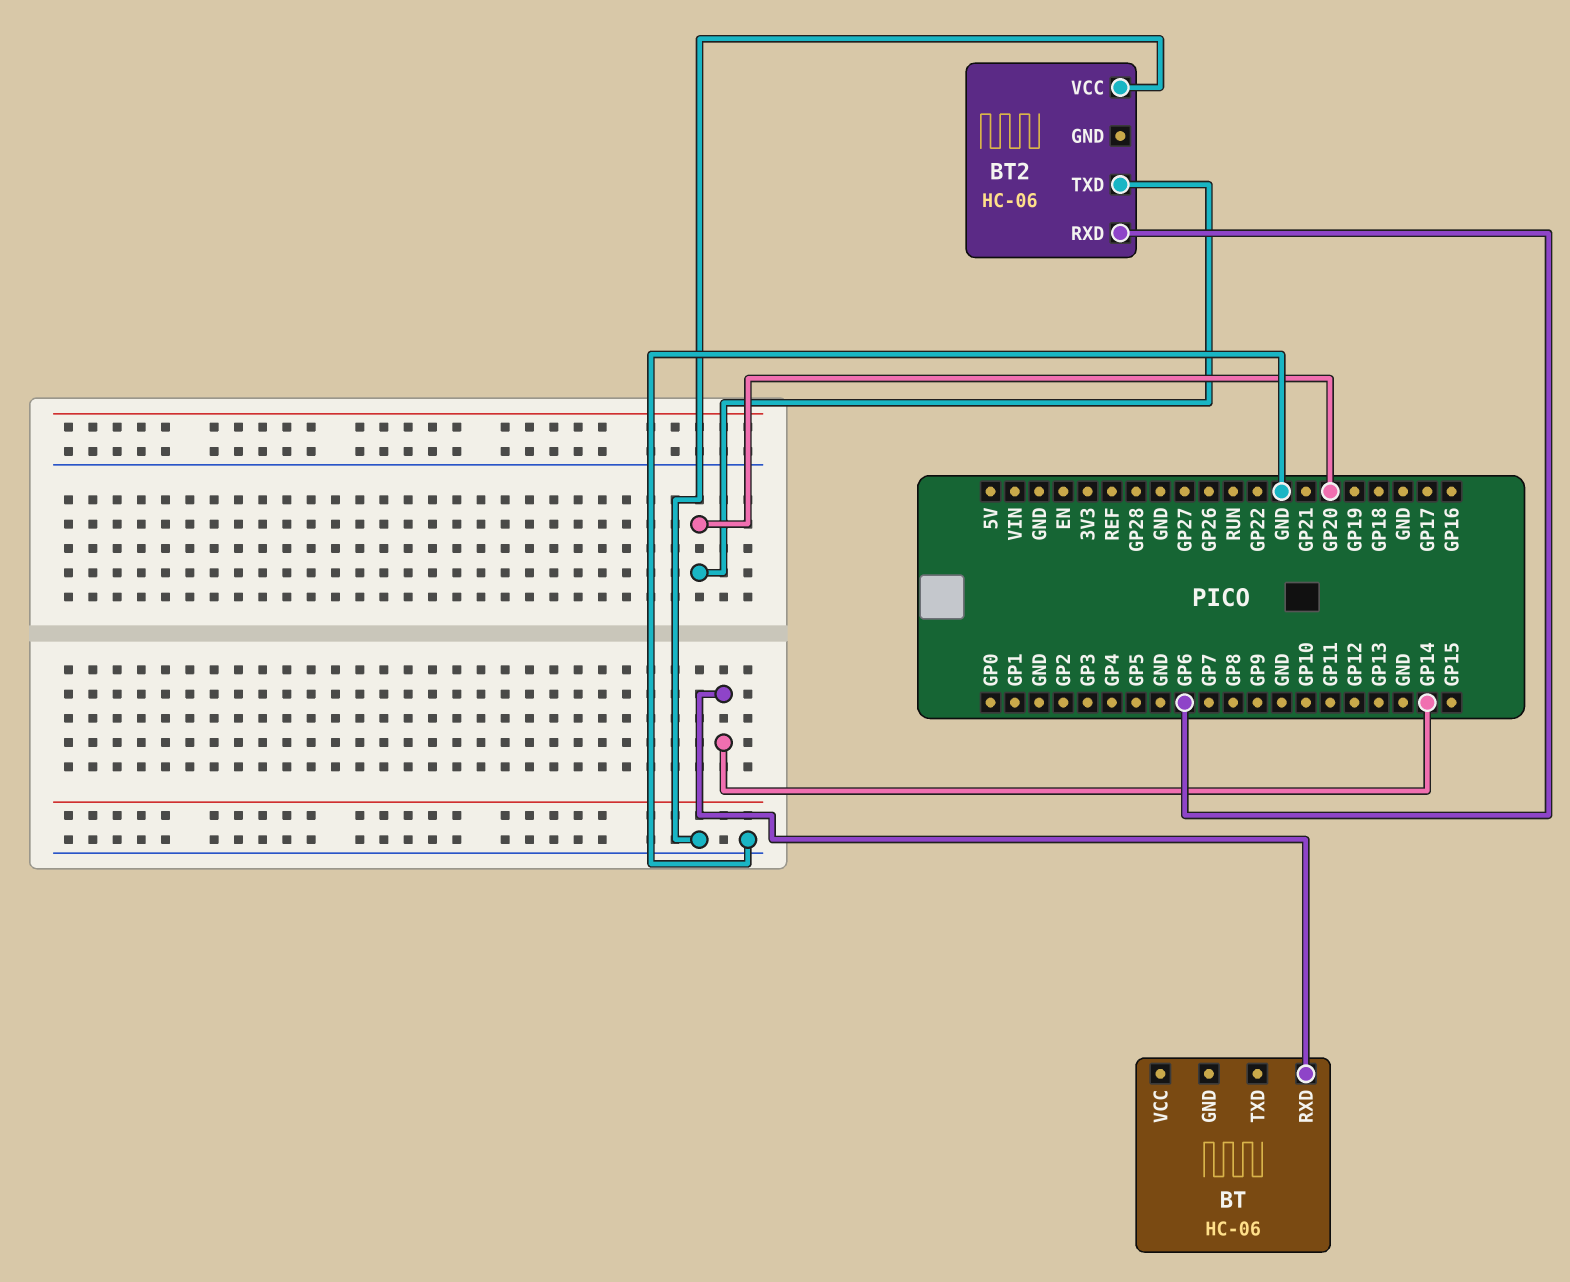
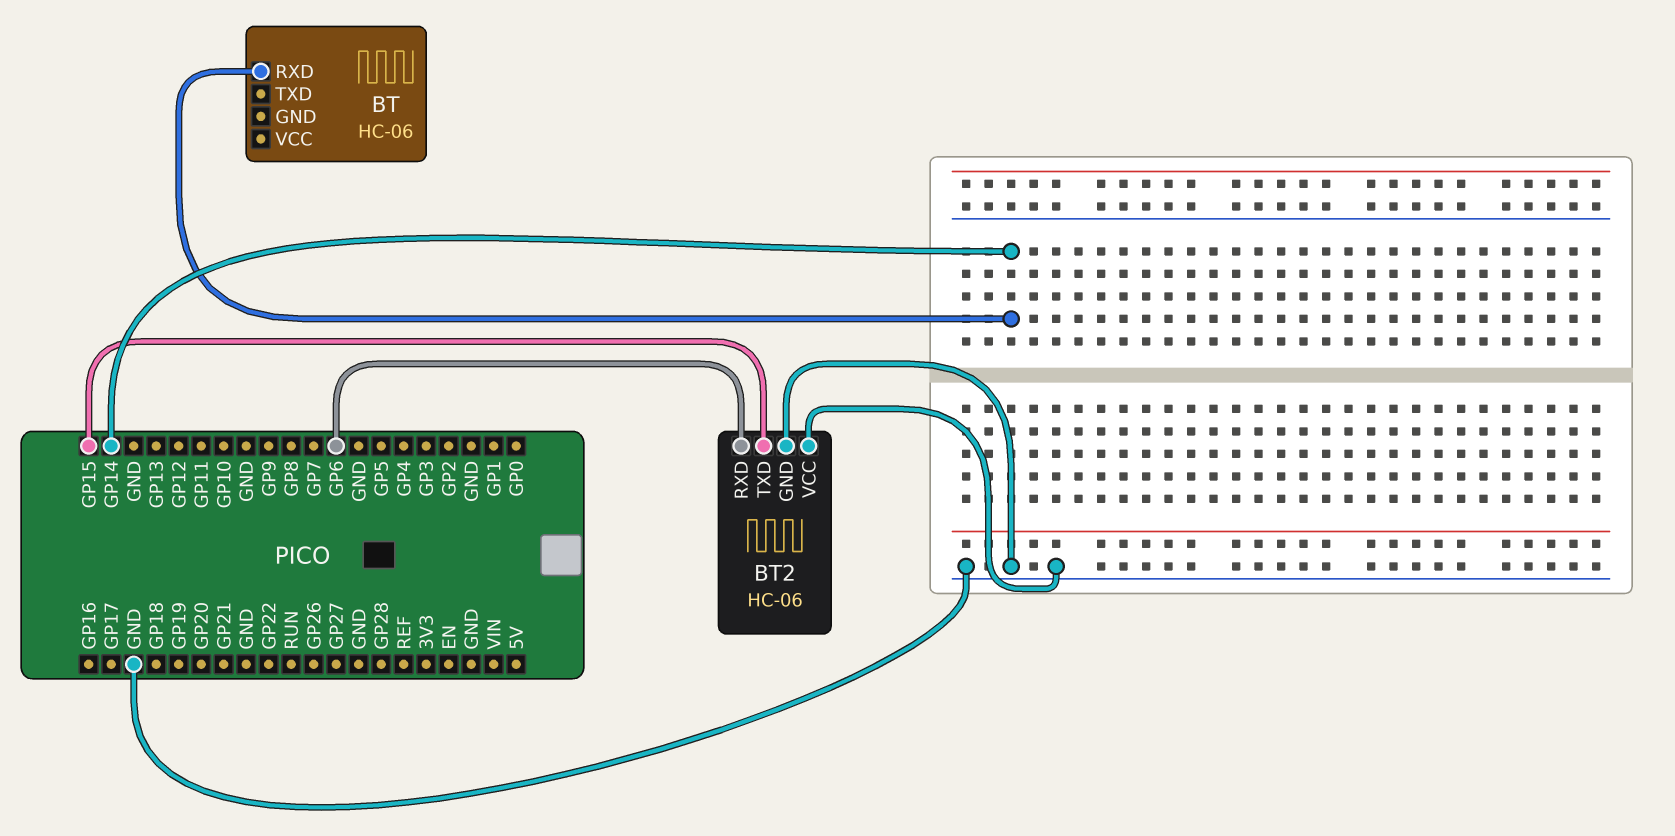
BT2 pin GND: none -> GND
BT2 pin TXD: GP20 -> GP15

